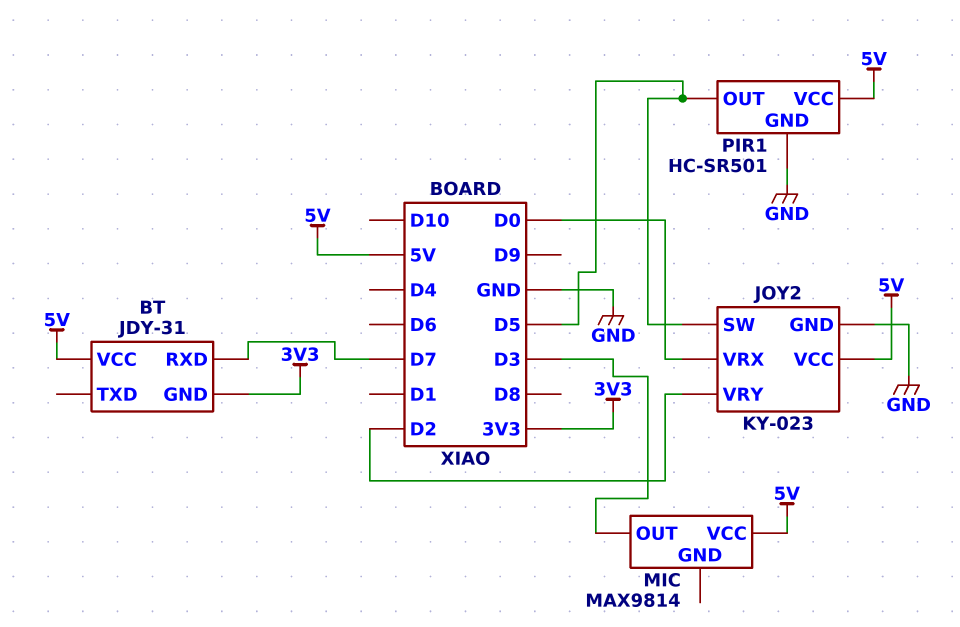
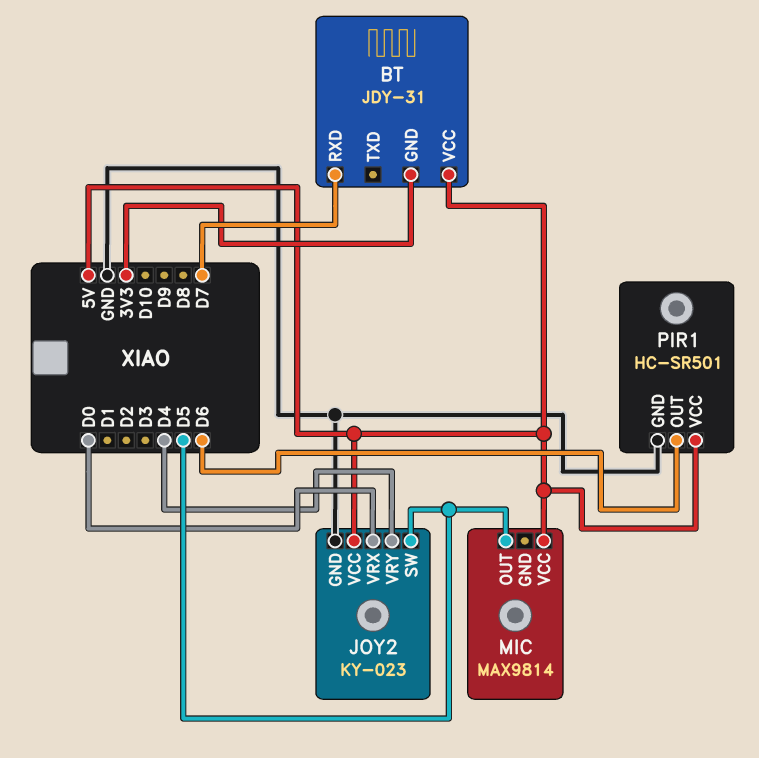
JOY2 pin VRY: D2 -> D4
MIC pin OUT: D3 -> D5
PIR1 pin OUT: D5 -> D6

